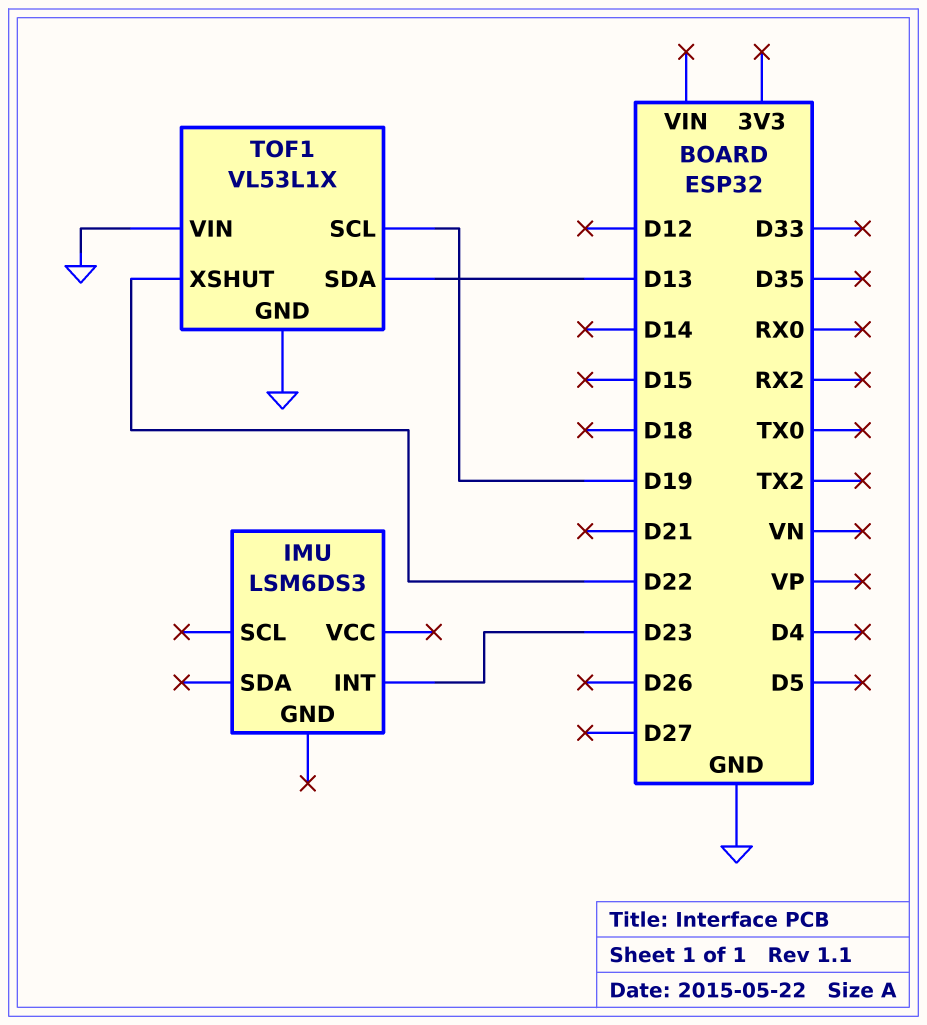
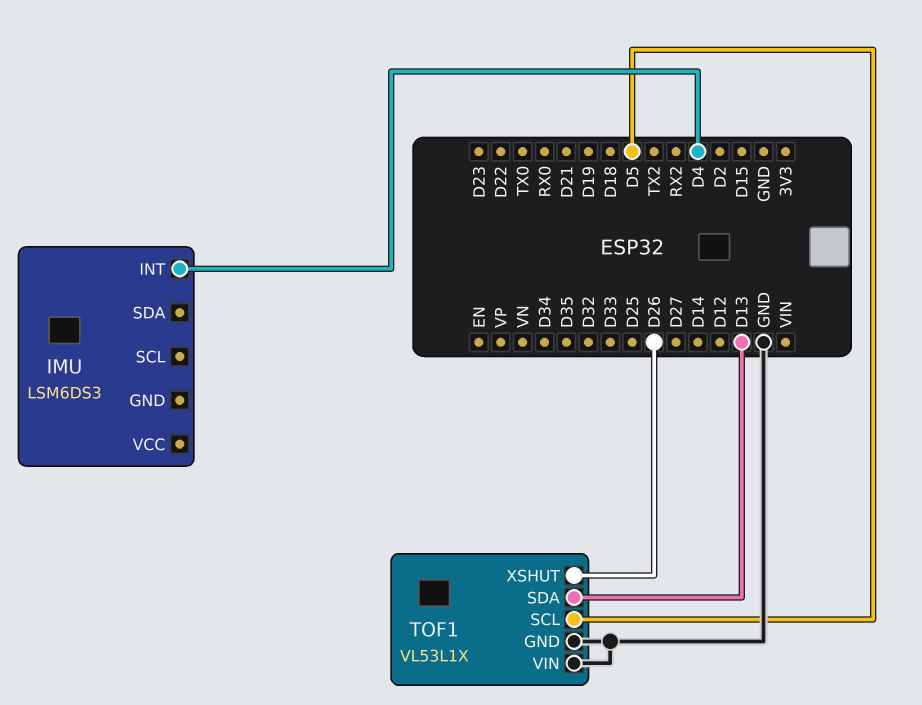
IMU pin INT: D23 -> D4
TOF1 pin SCL: D19 -> D5
TOF1 pin XSHUT: D22 -> D26

